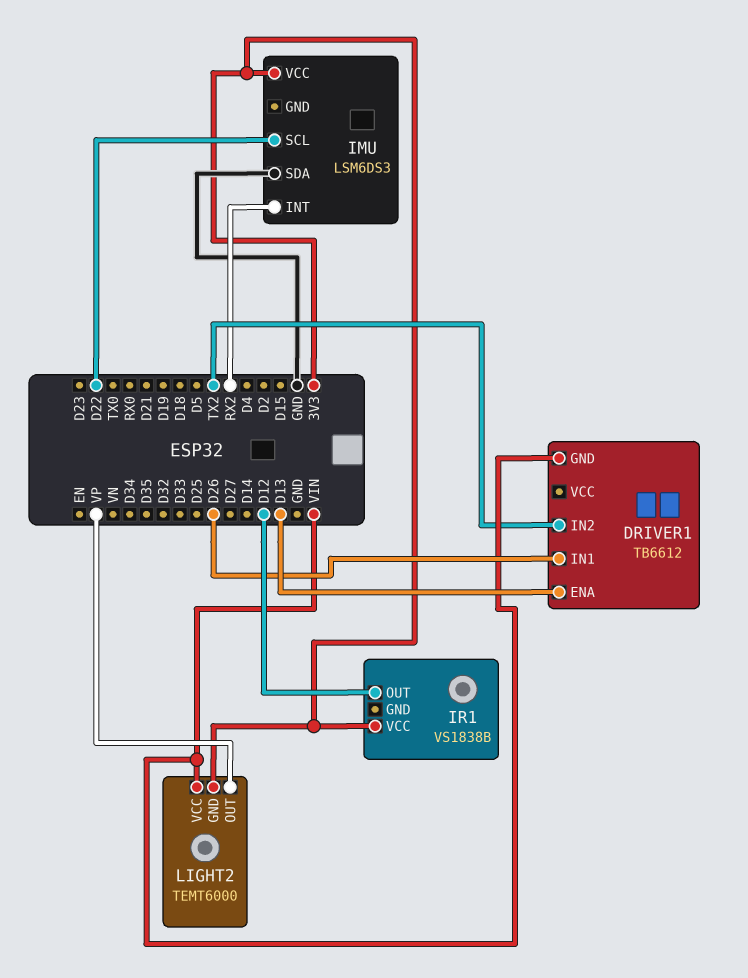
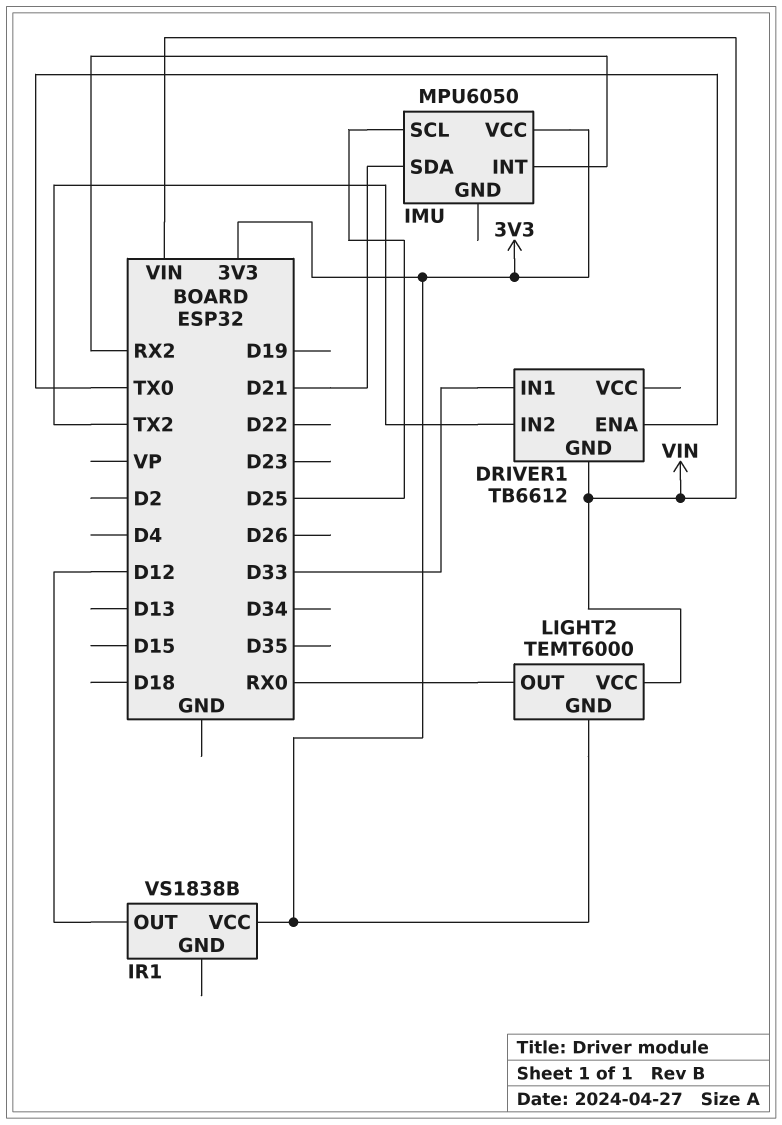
DRIVER1 pin ENA: D13 -> TX0
DRIVER1 pin IN1: D26 -> D33
IMU: LSM6DS3 -> MPU6050
IMU pin SCL: D22 -> D25
IMU pin SDA: GND -> D21
LIGHT2 pin OUT: VP -> RX0

